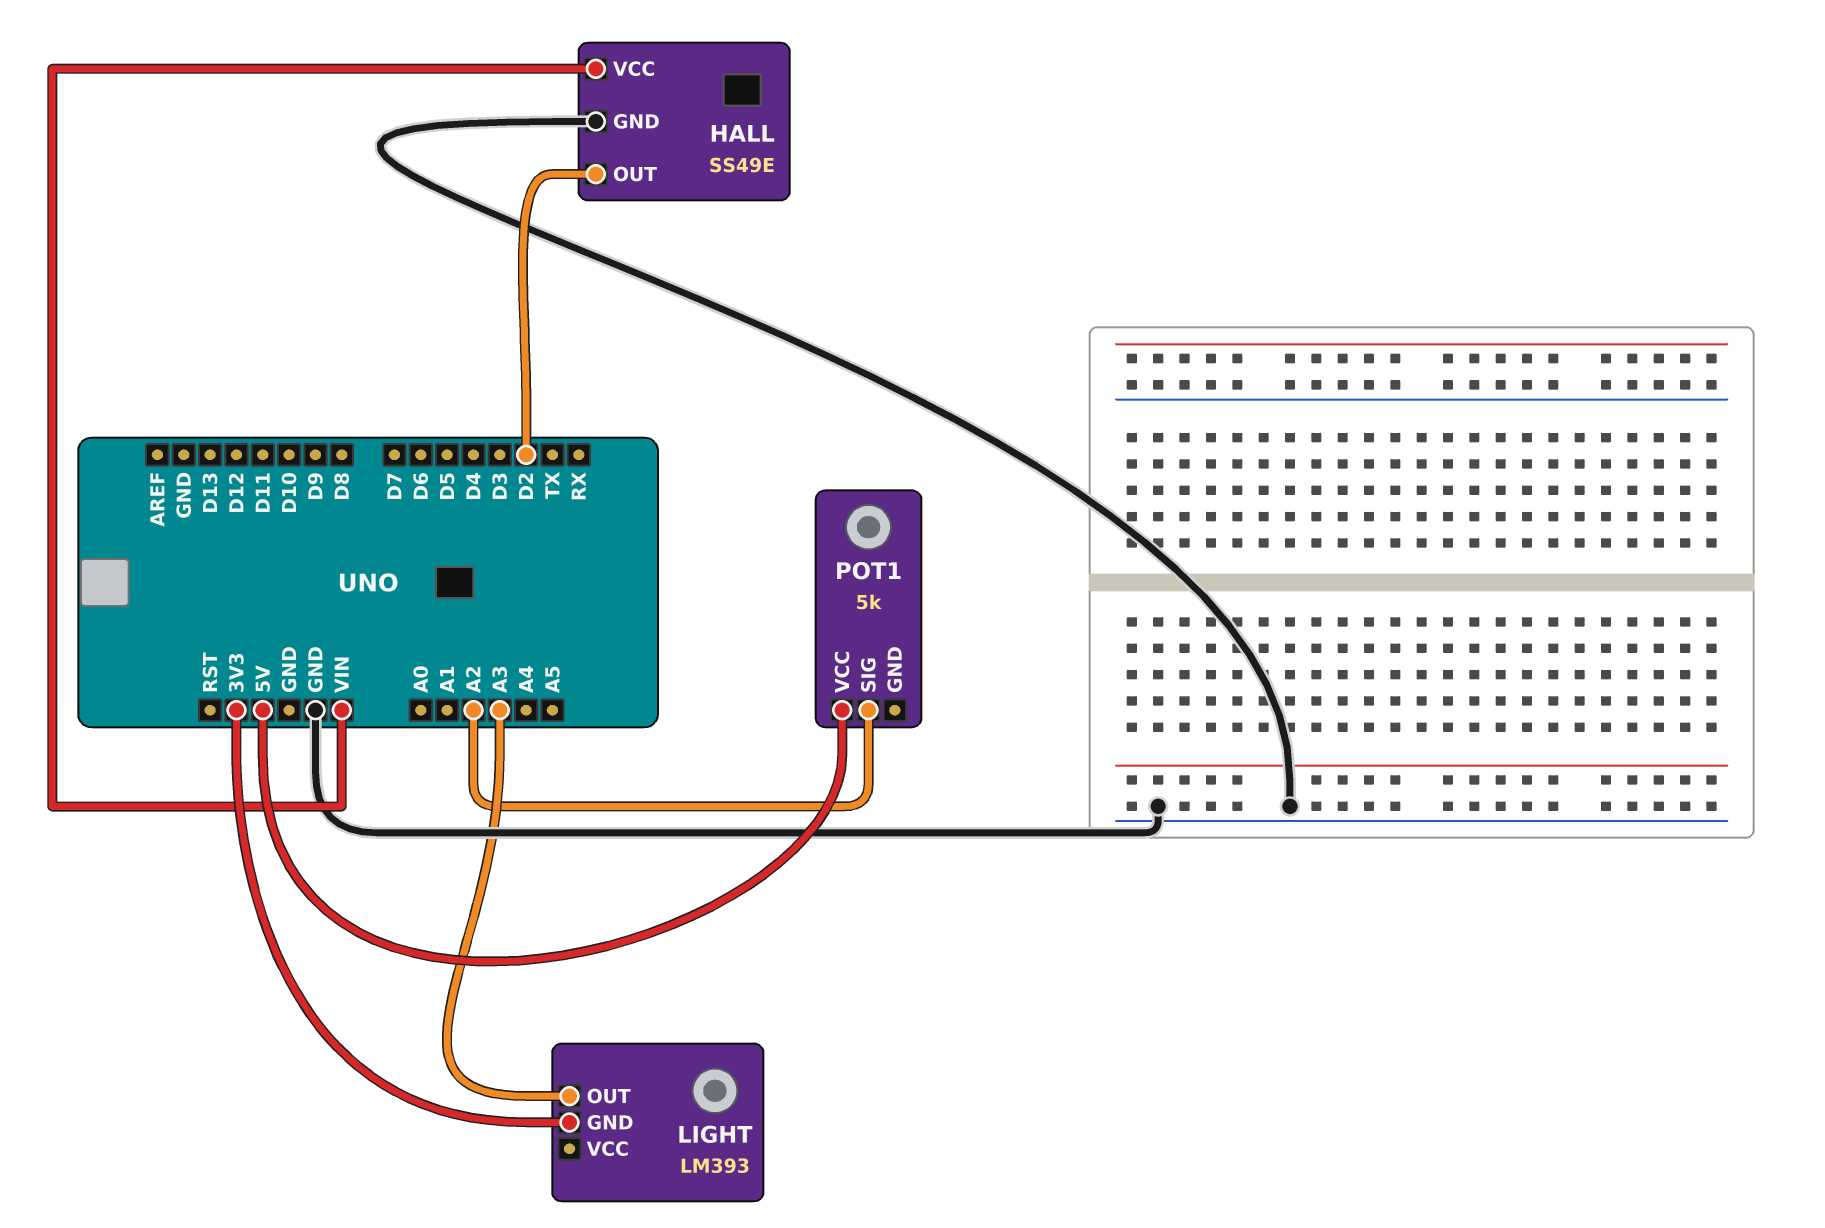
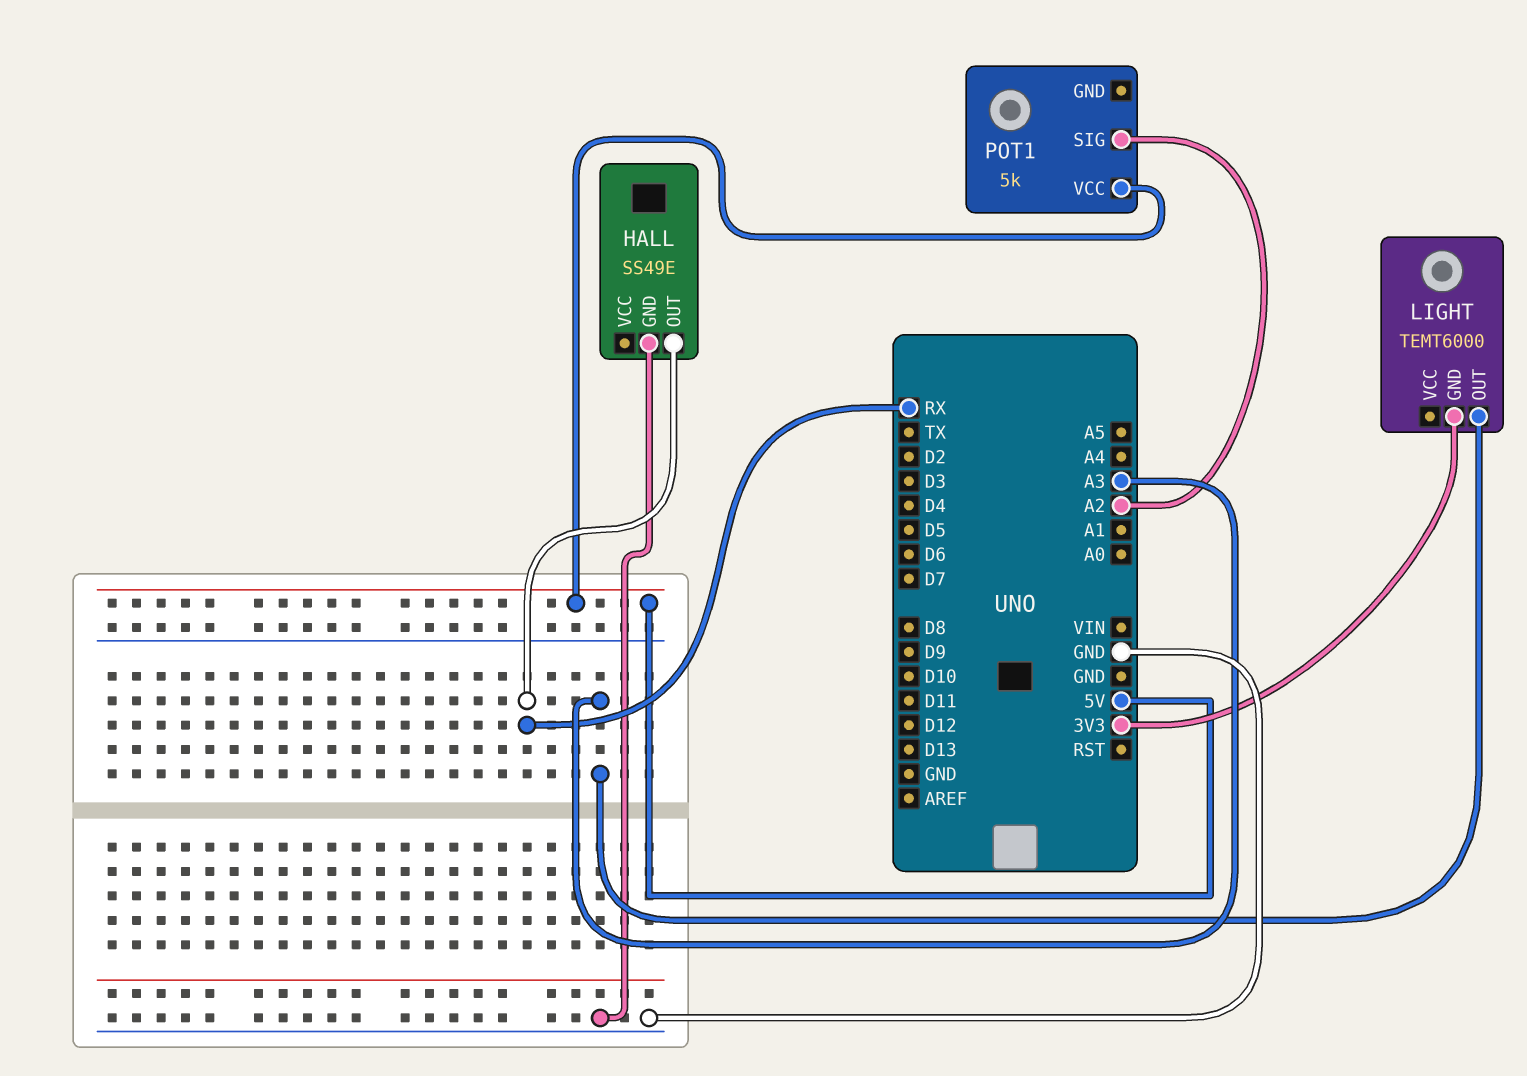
HALL pin OUT: D2 -> RX
HALL pin VCC: VIN -> none
LIGHT: LM393 -> TEMT6000

